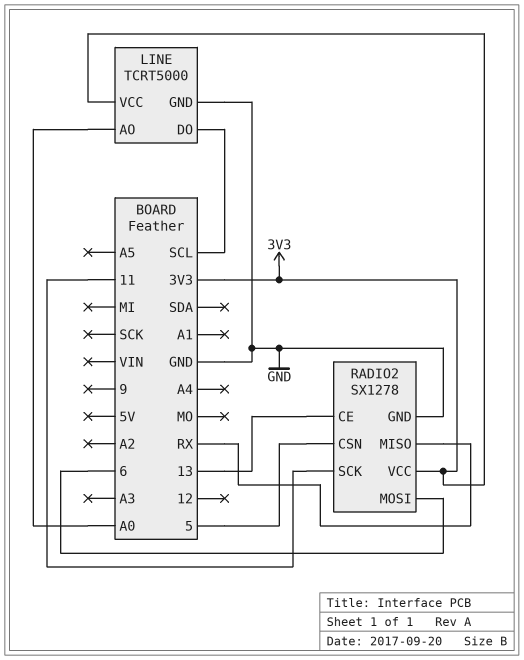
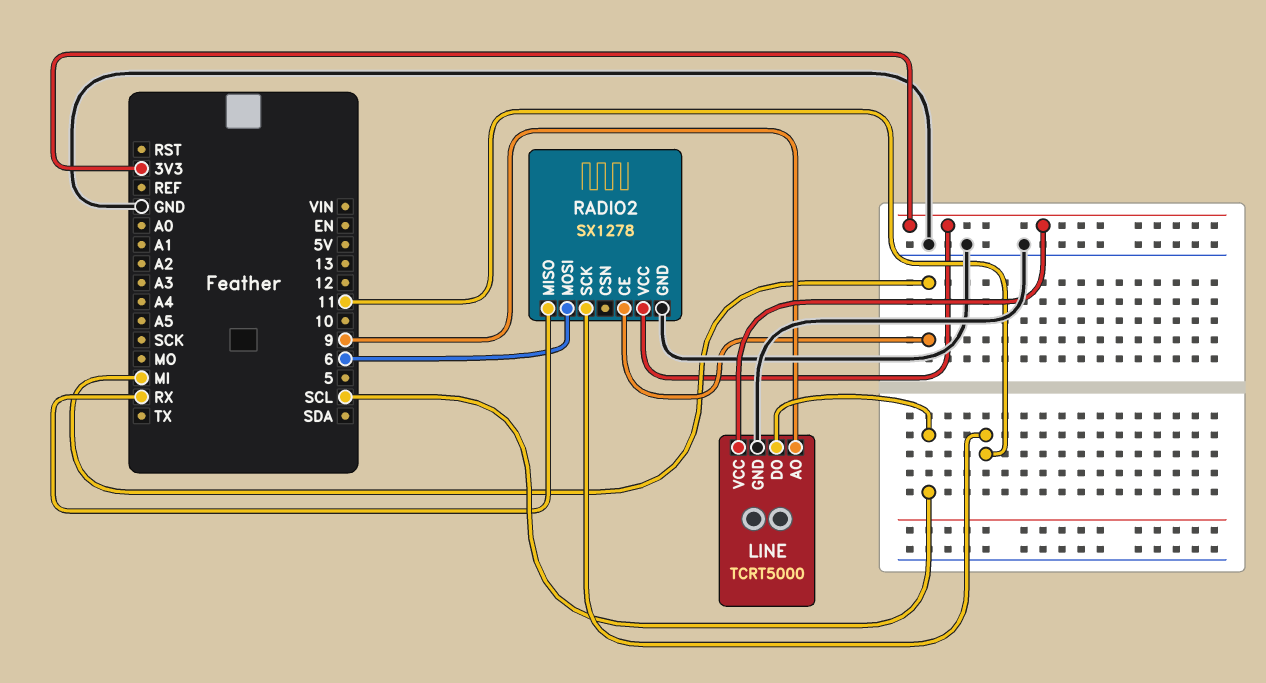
LINE pin AO: A0 -> 9
RADIO2 pin CE: 13 -> MI
RADIO2 pin CSN: 5 -> none

